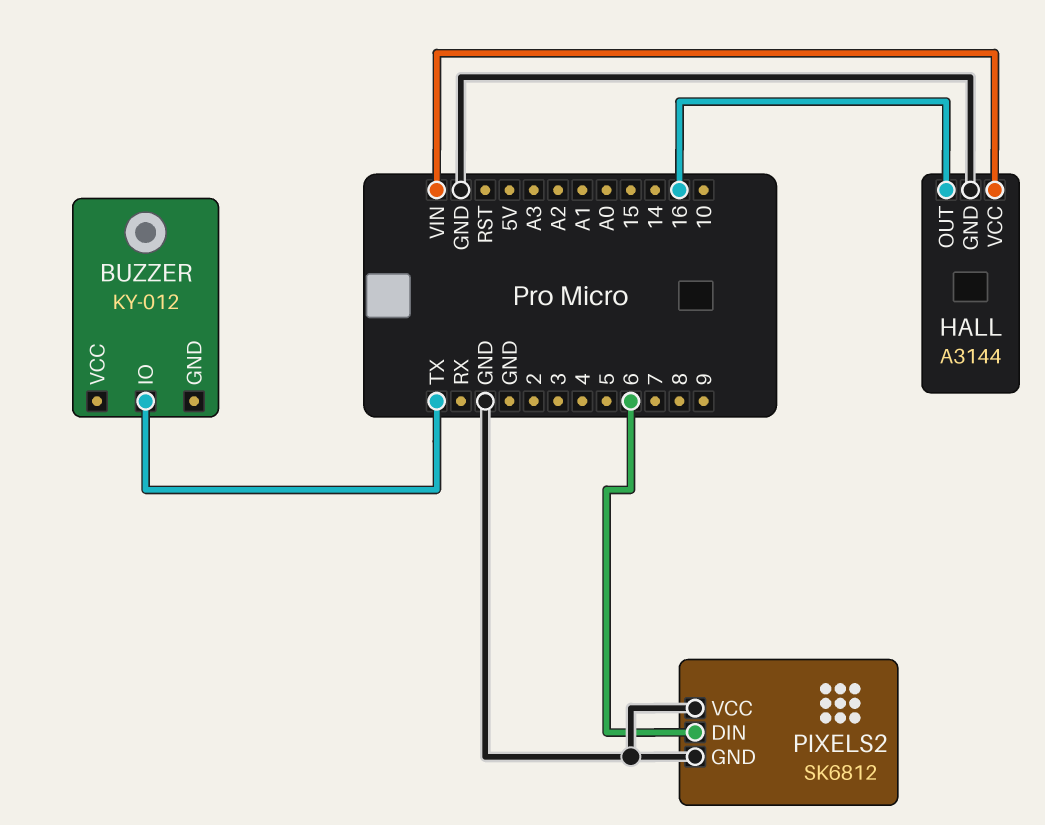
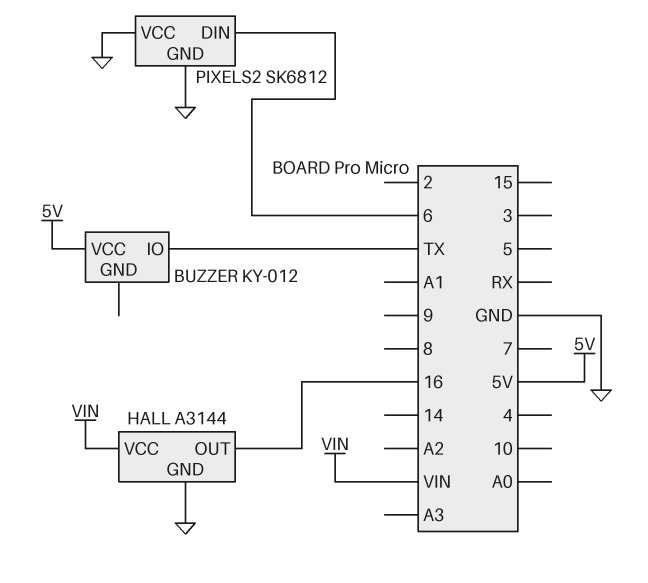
BUZZER pin VCC: none -> 5V

